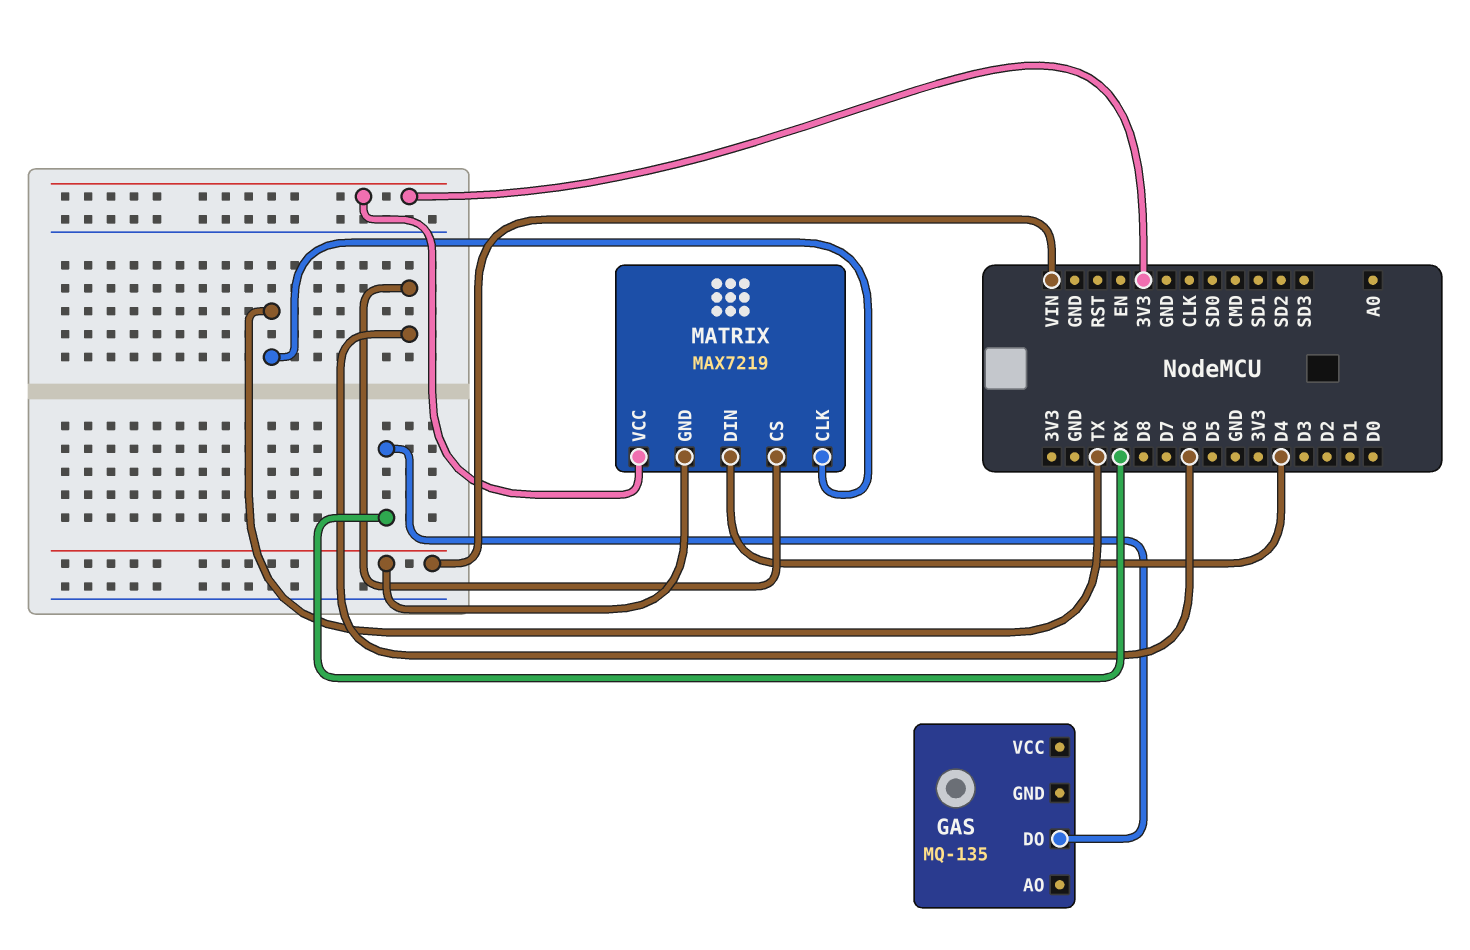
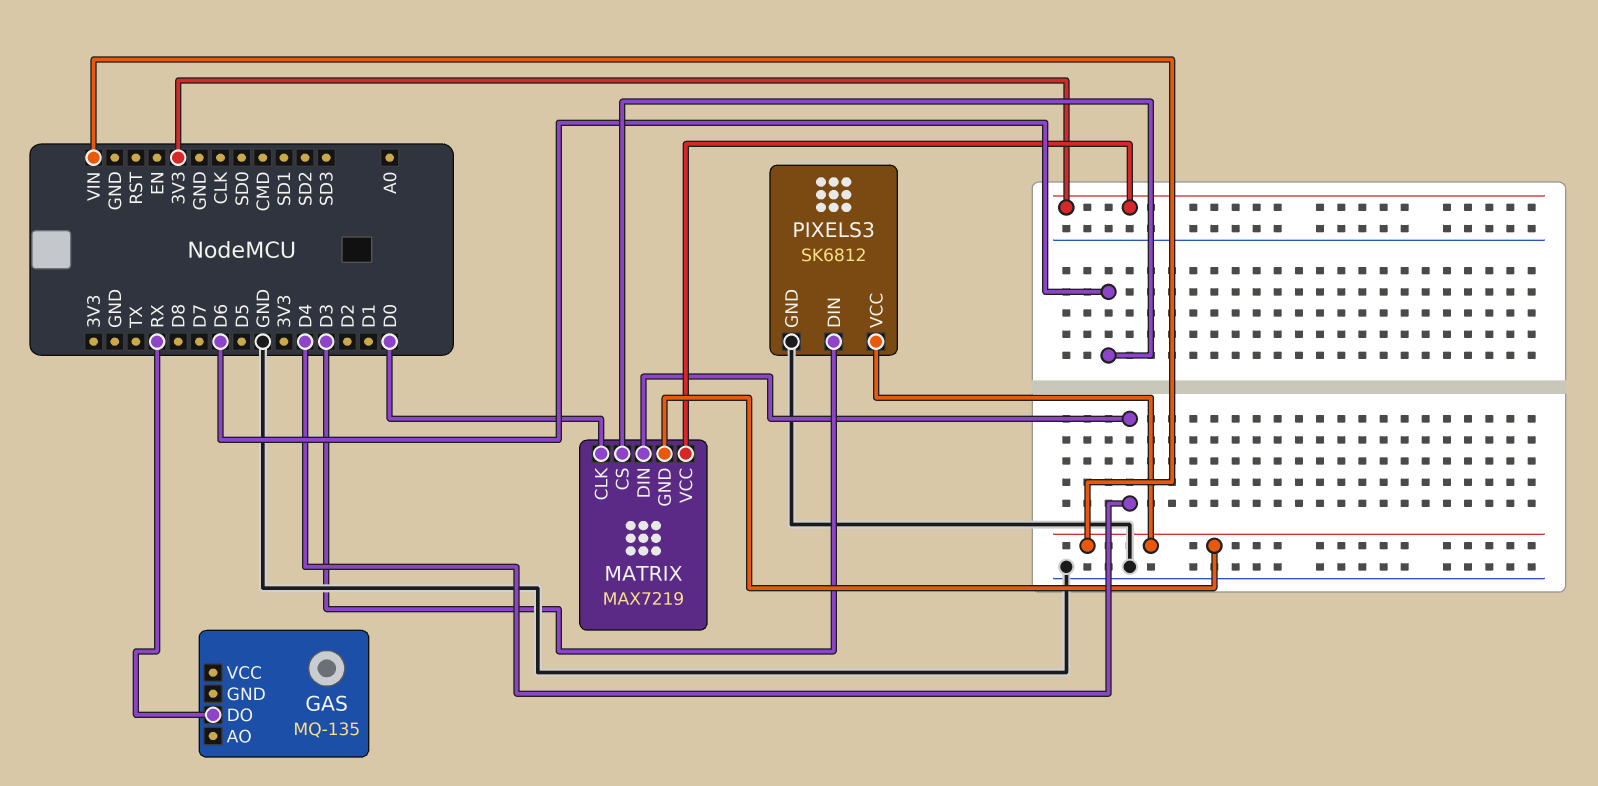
MATRIX pin CLK: TX -> D0
PIXELS3: none -> SK6812
PIXELS3 pin DIN: none -> D3
PIXELS3 pin GND: none -> GND
PIXELS3 pin VCC: none -> VIN

